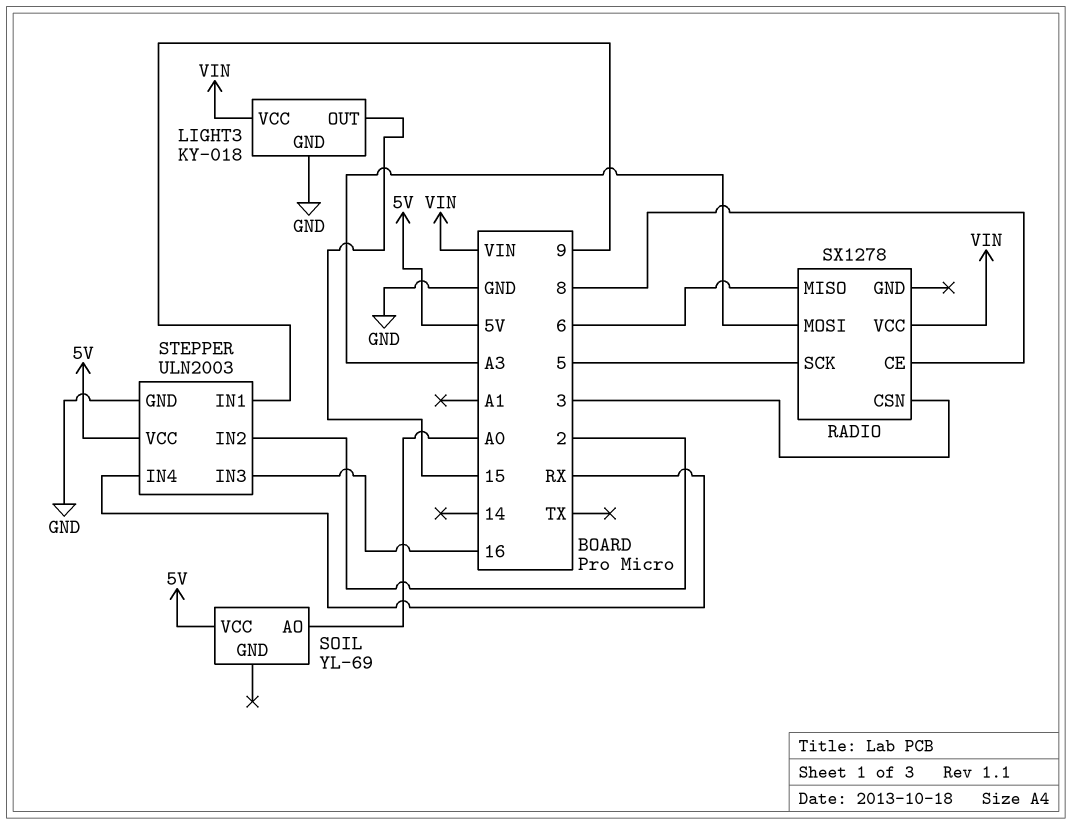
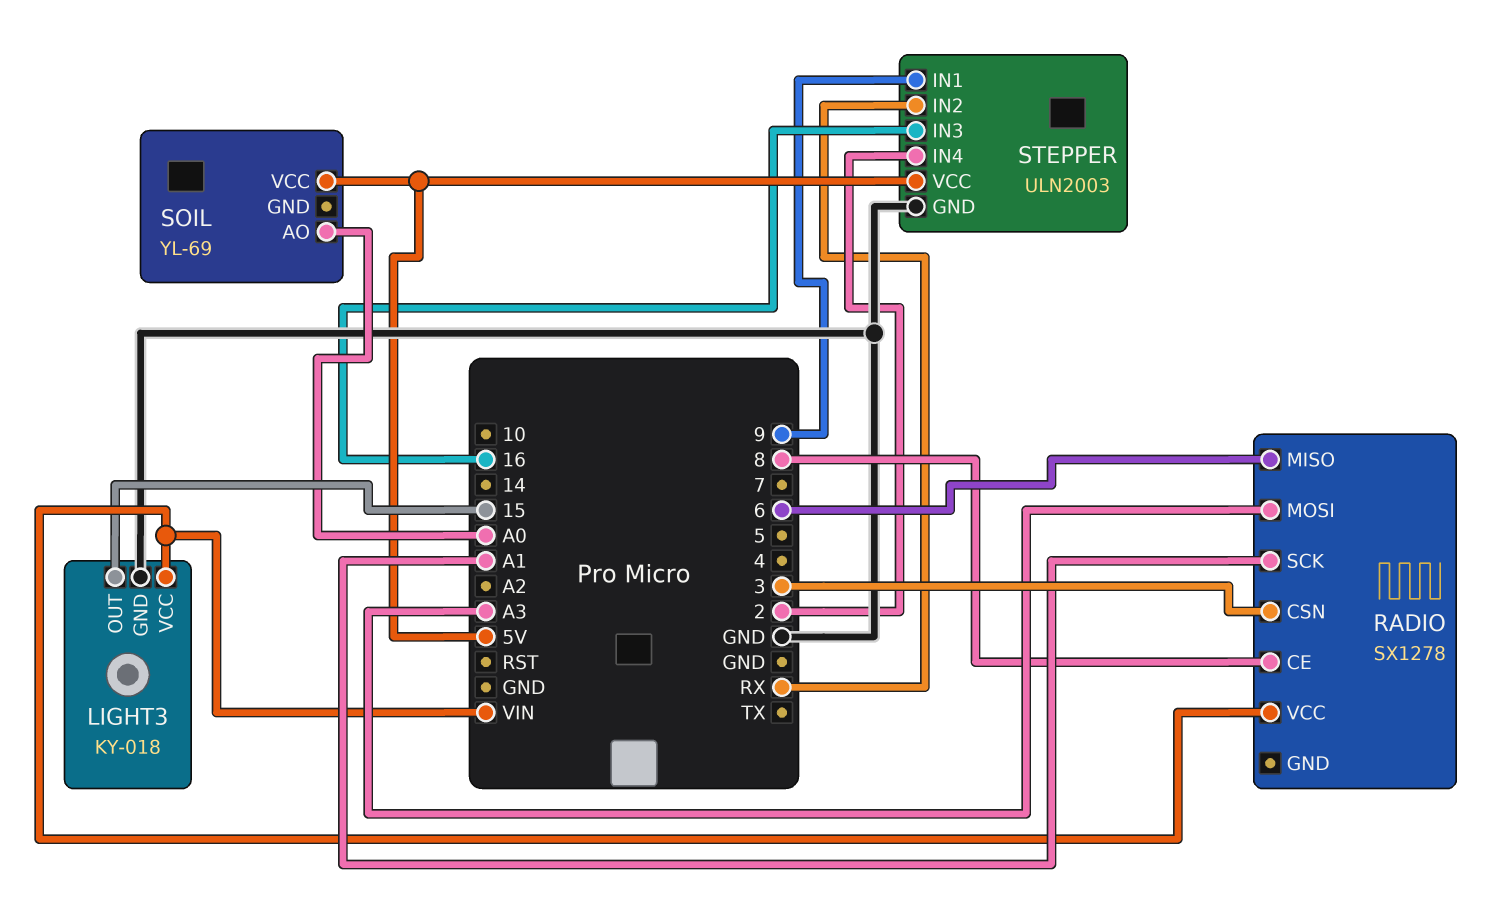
RADIO pin SCK: 5 -> A1
STEPPER pin IN2: 2 -> RX
STEPPER pin IN4: RX -> 2

